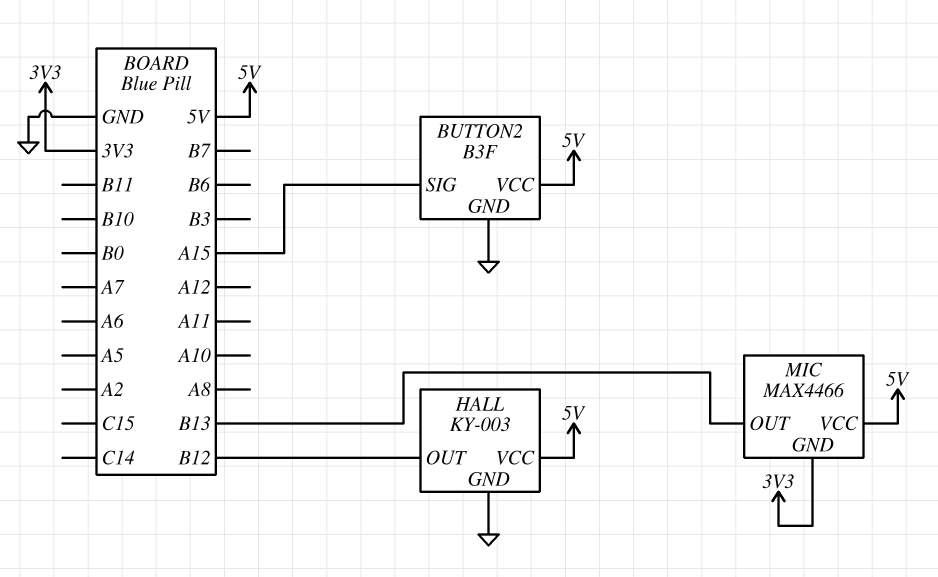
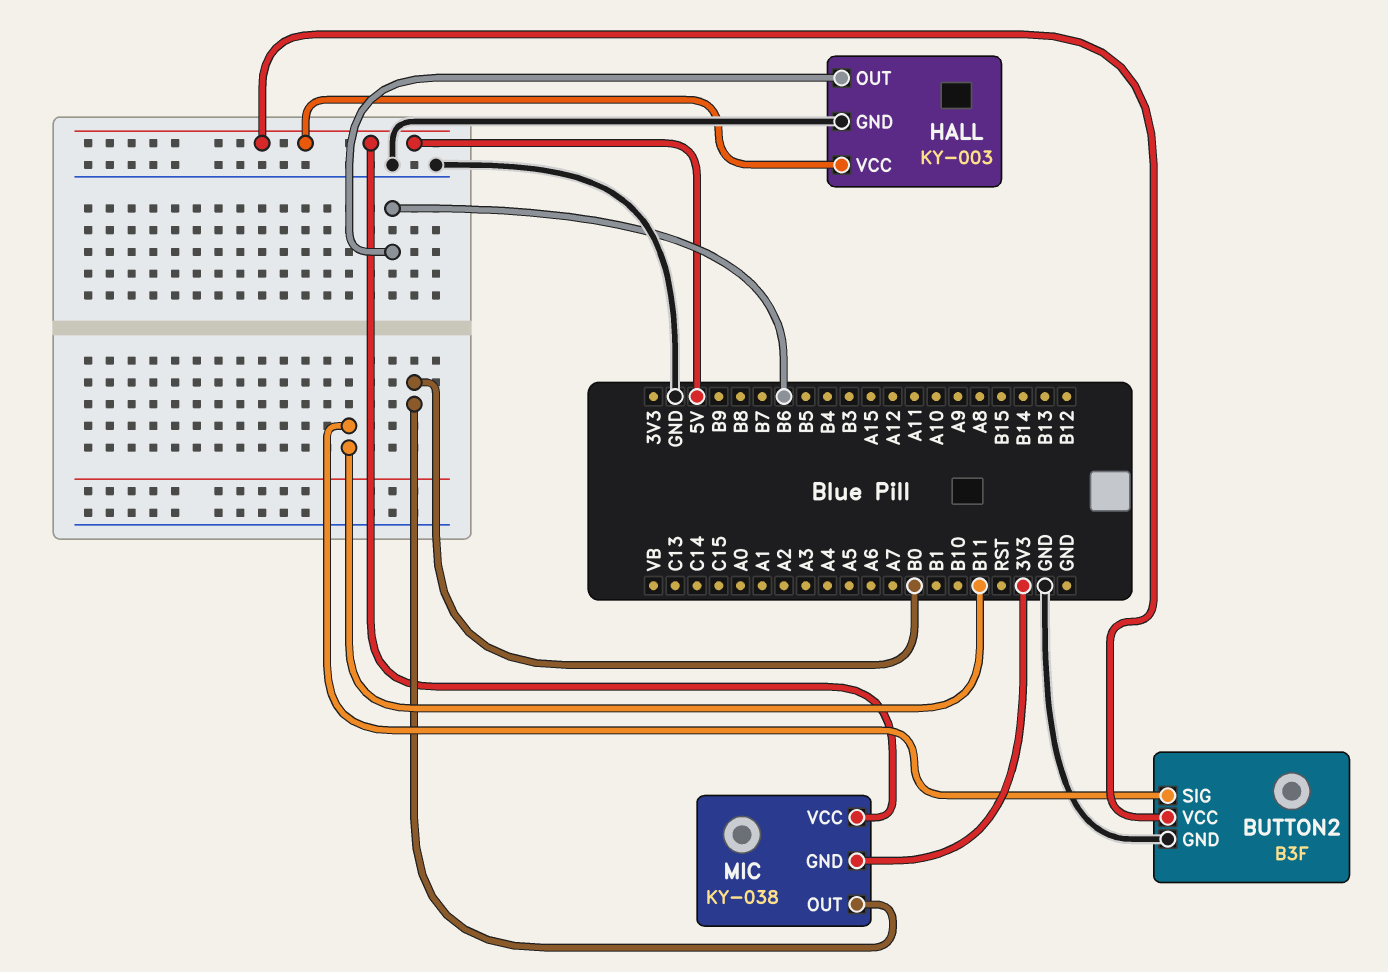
BUTTON2 pin SIG: A15 -> B11
HALL pin OUT: B12 -> B6
MIC: MAX4466 -> KY-038
MIC pin OUT: B13 -> B0

